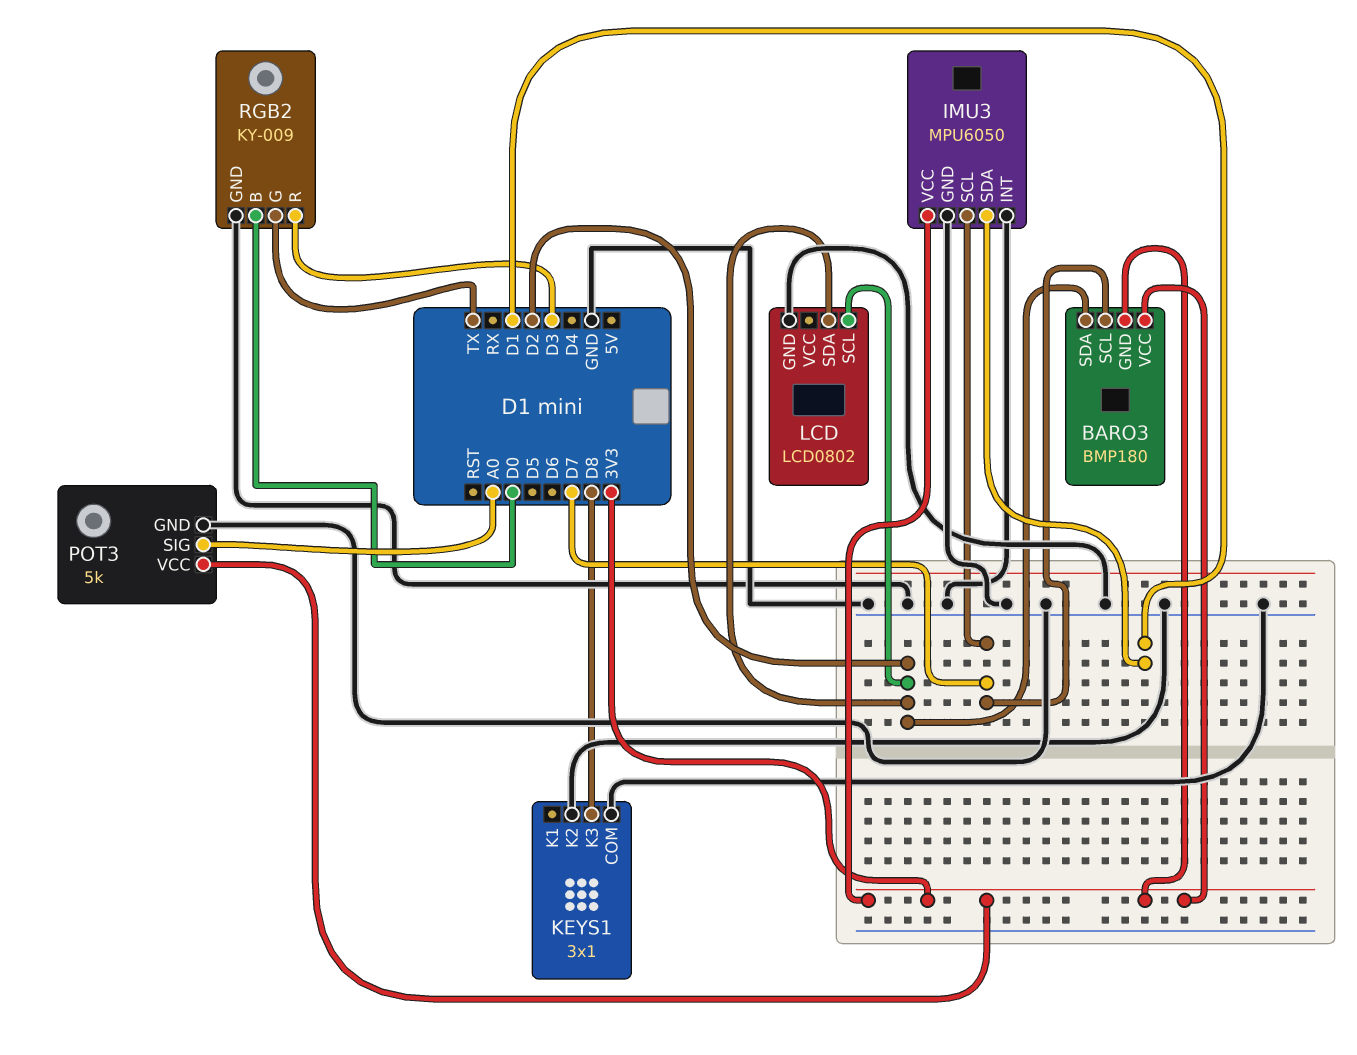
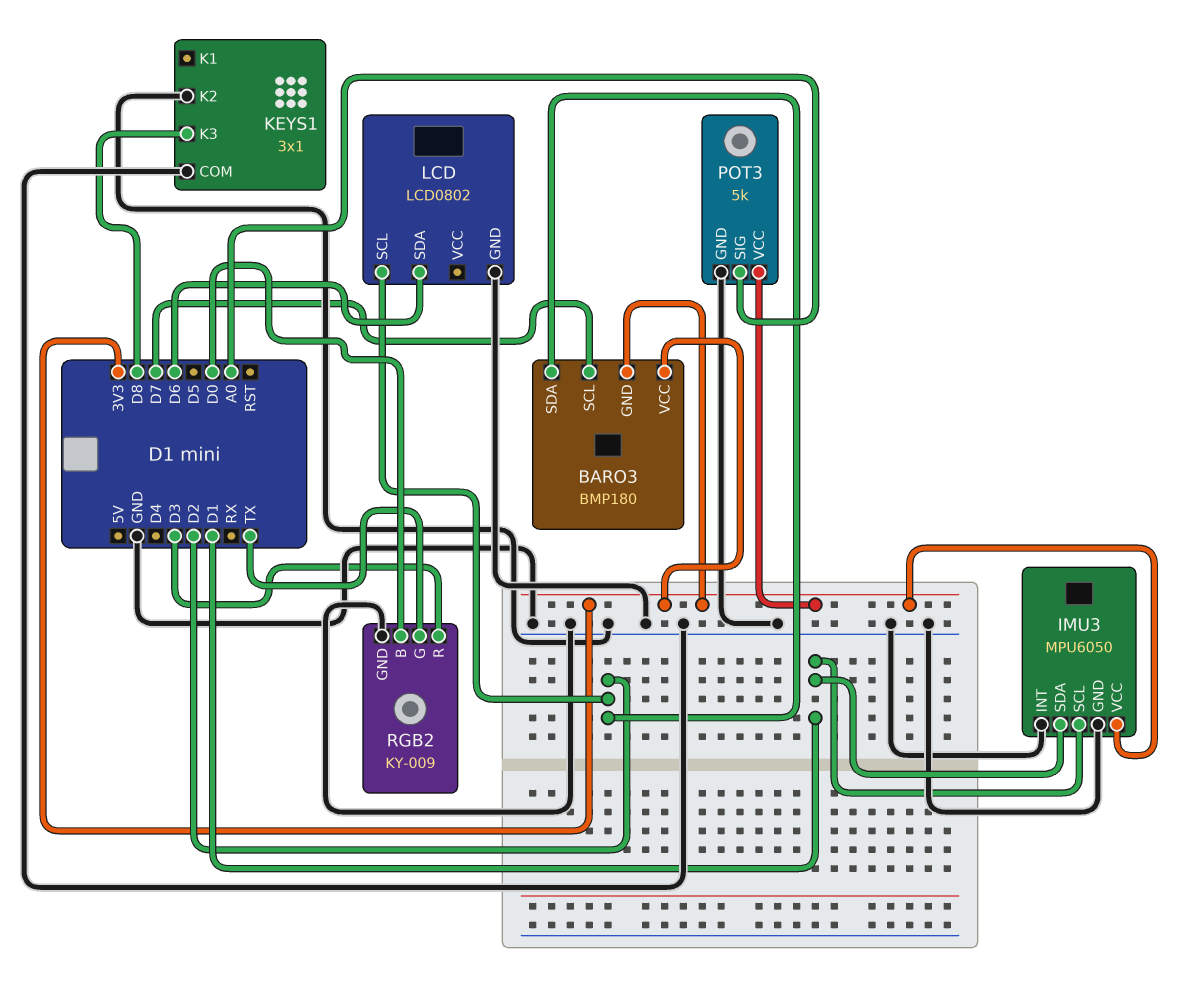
IMU3 pin SCL: D7 -> D1
LCD pin SDA: D2 -> D6

